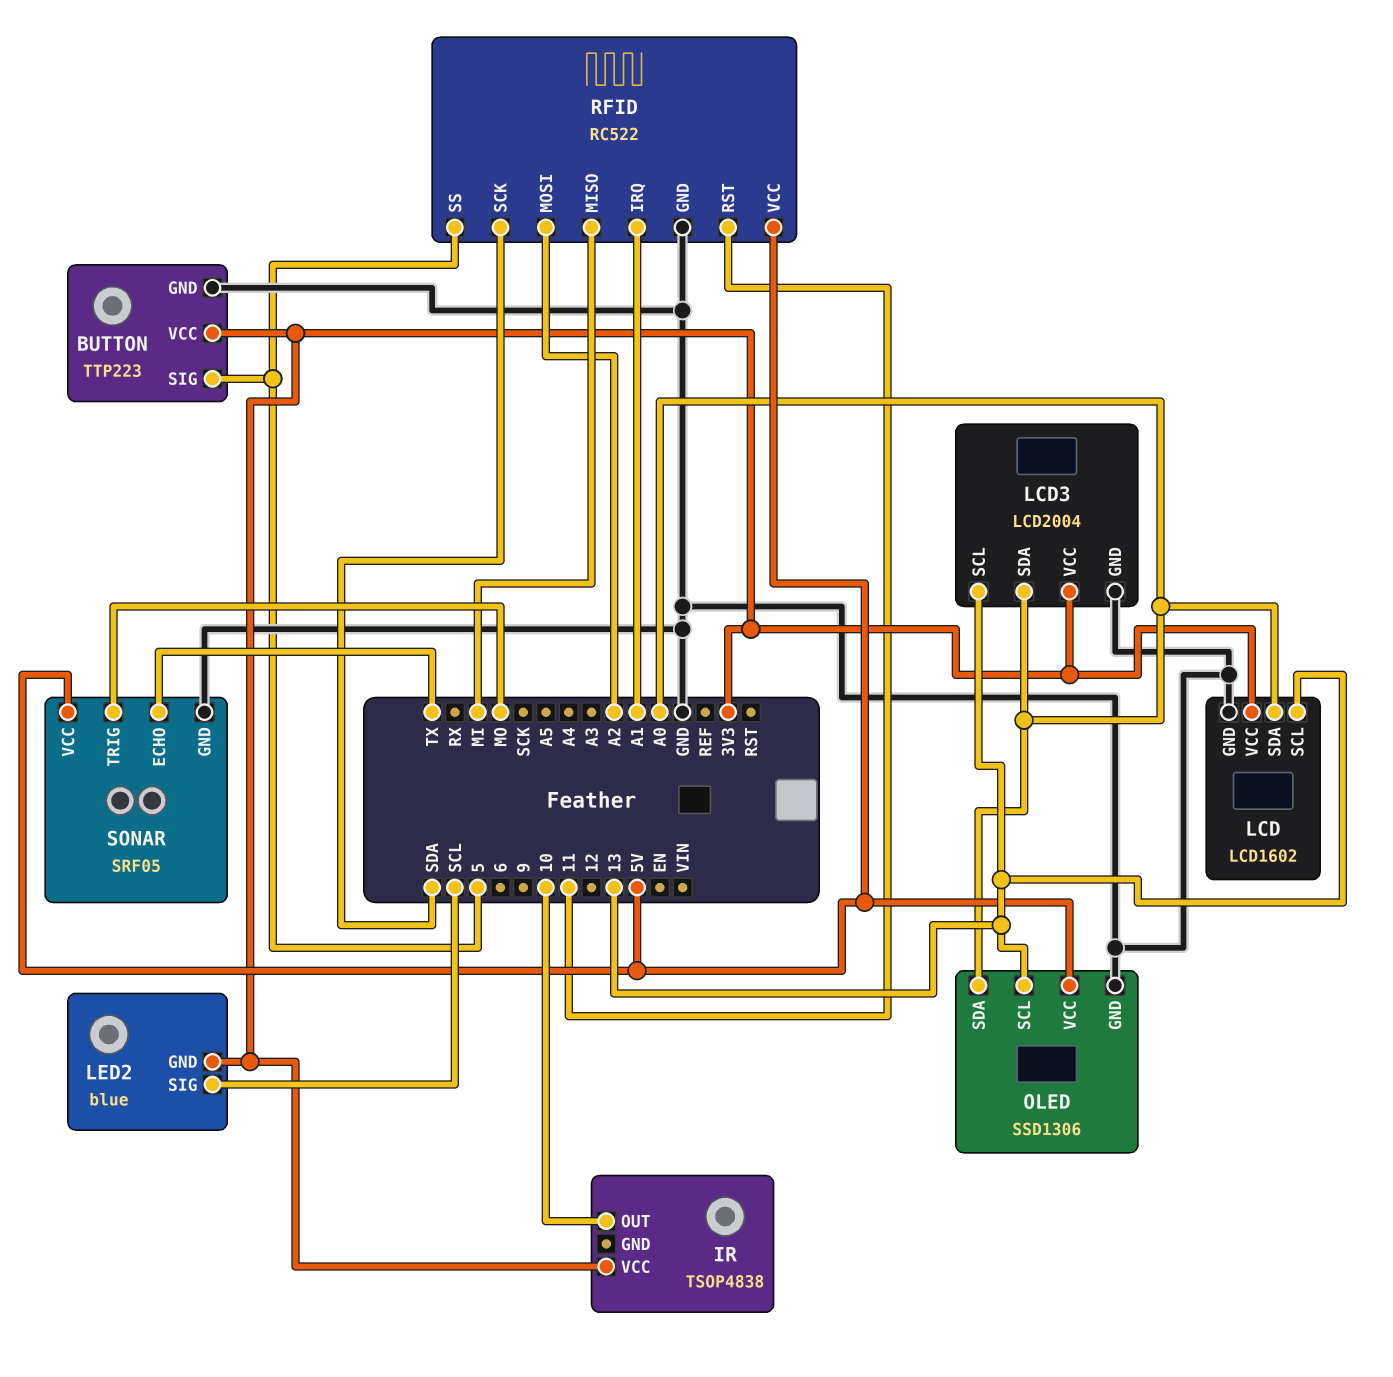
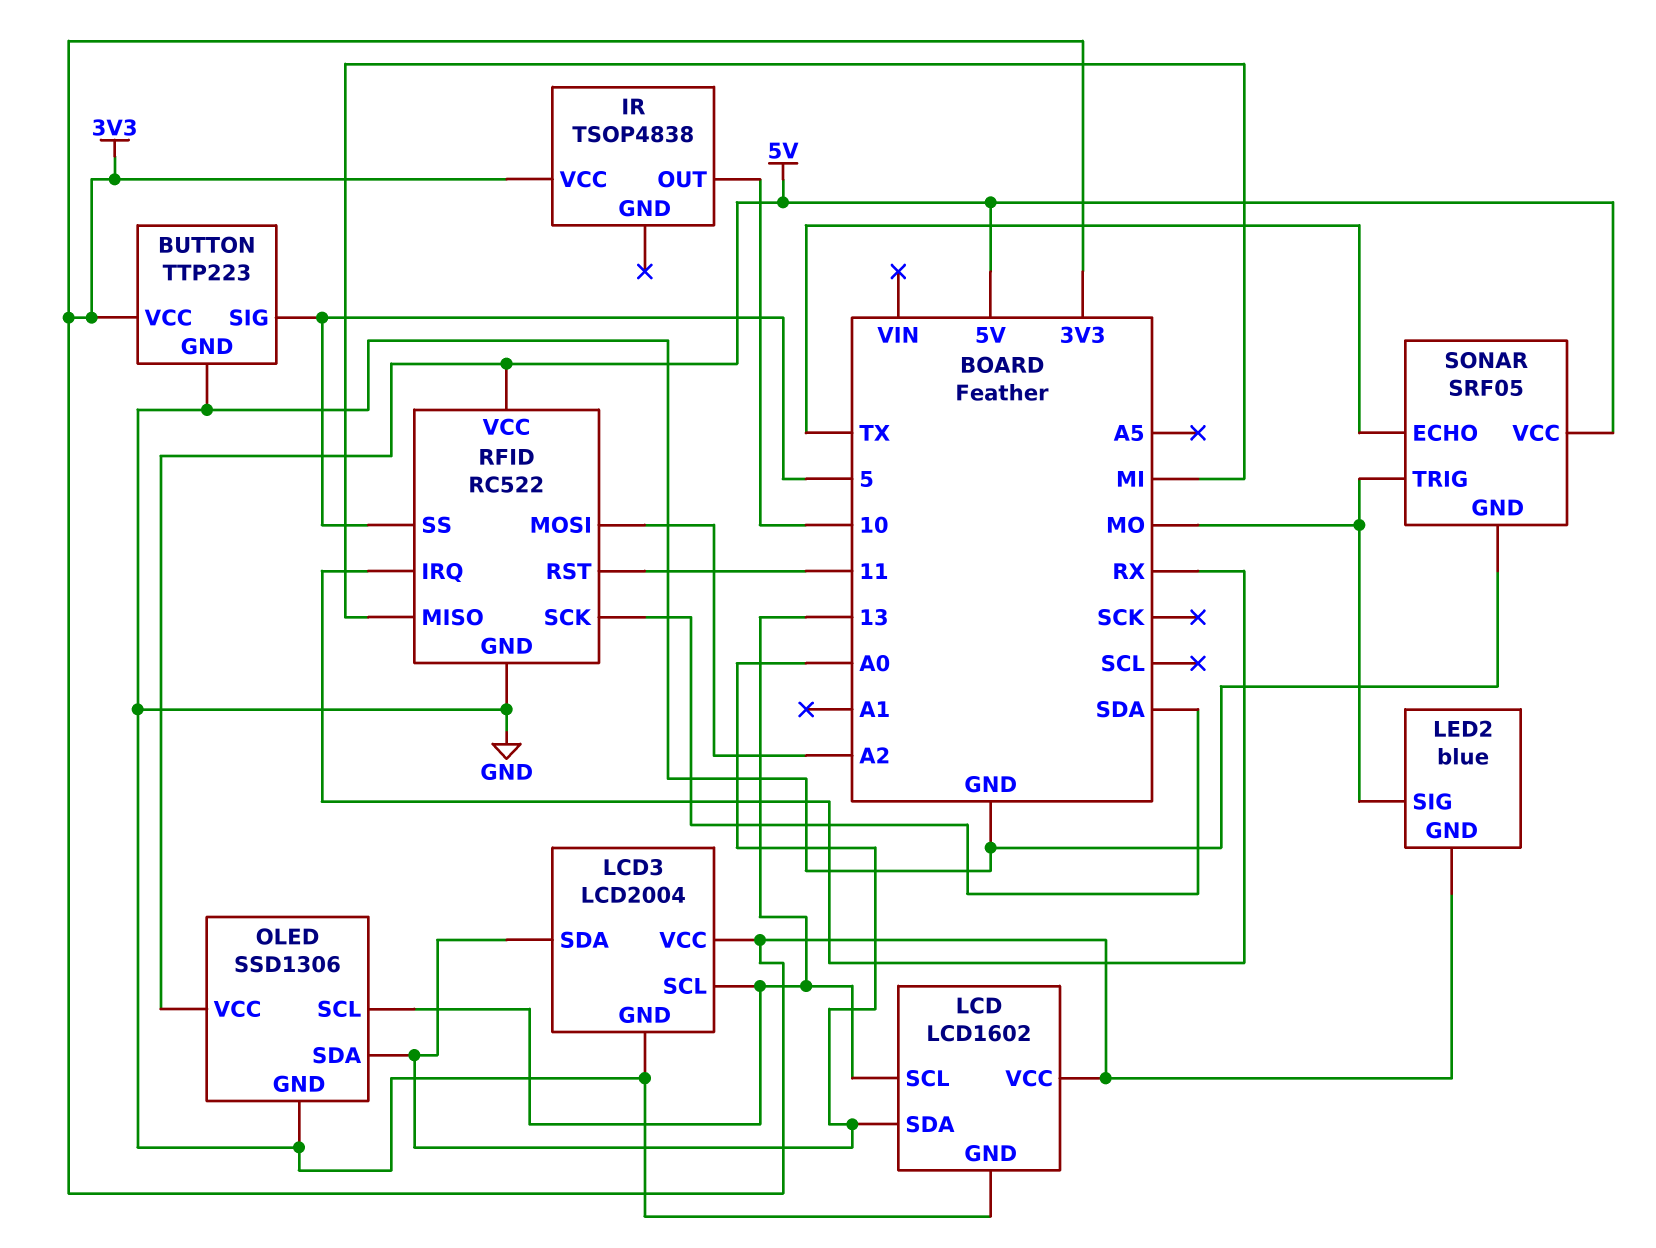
LED2 pin SIG: SCL -> MO
RFID pin IRQ: A1 -> RX

